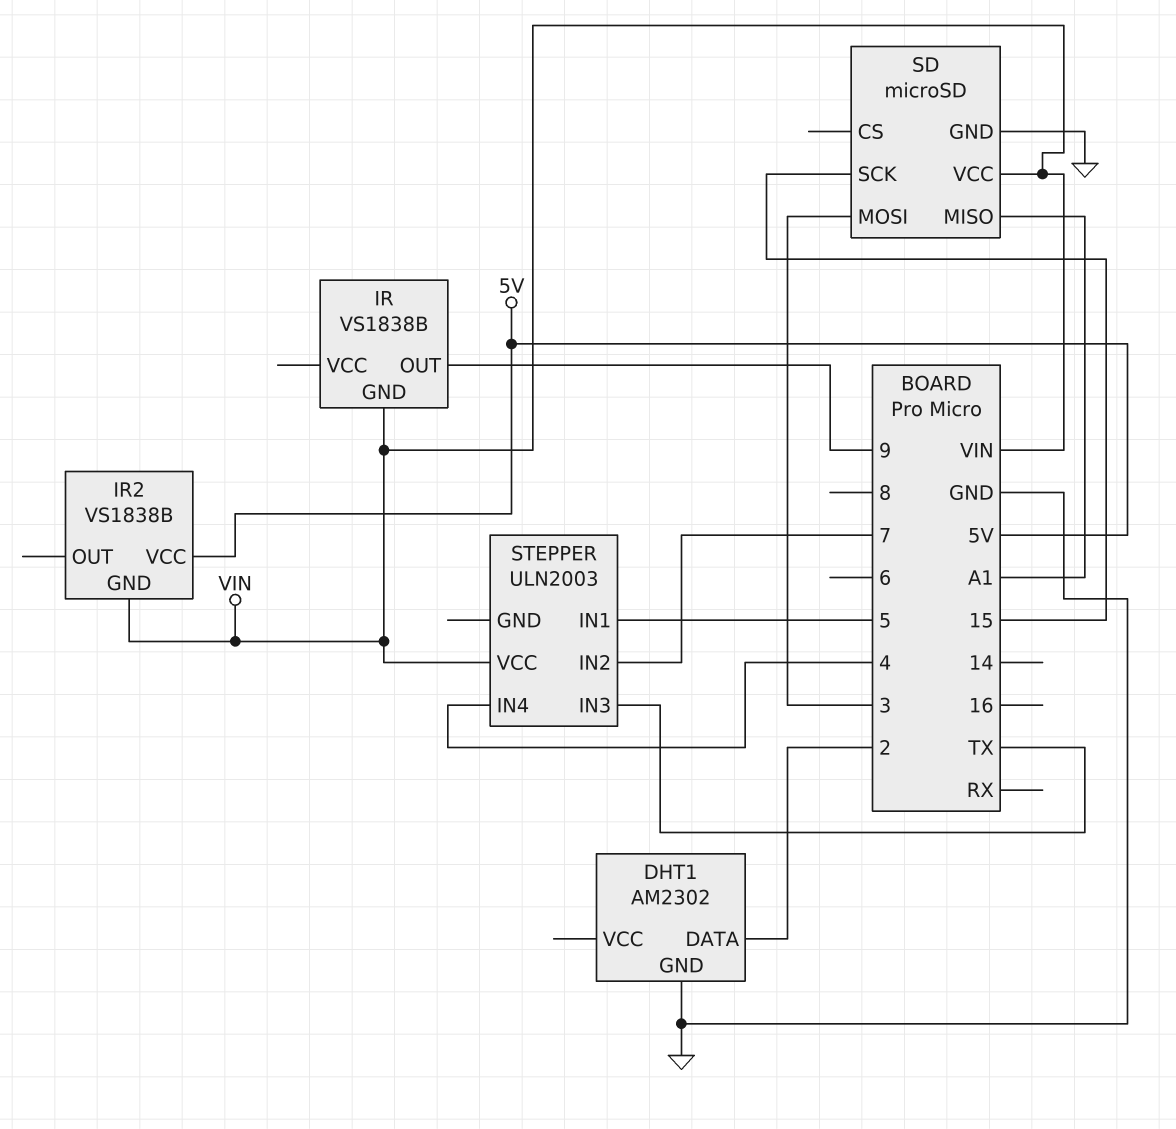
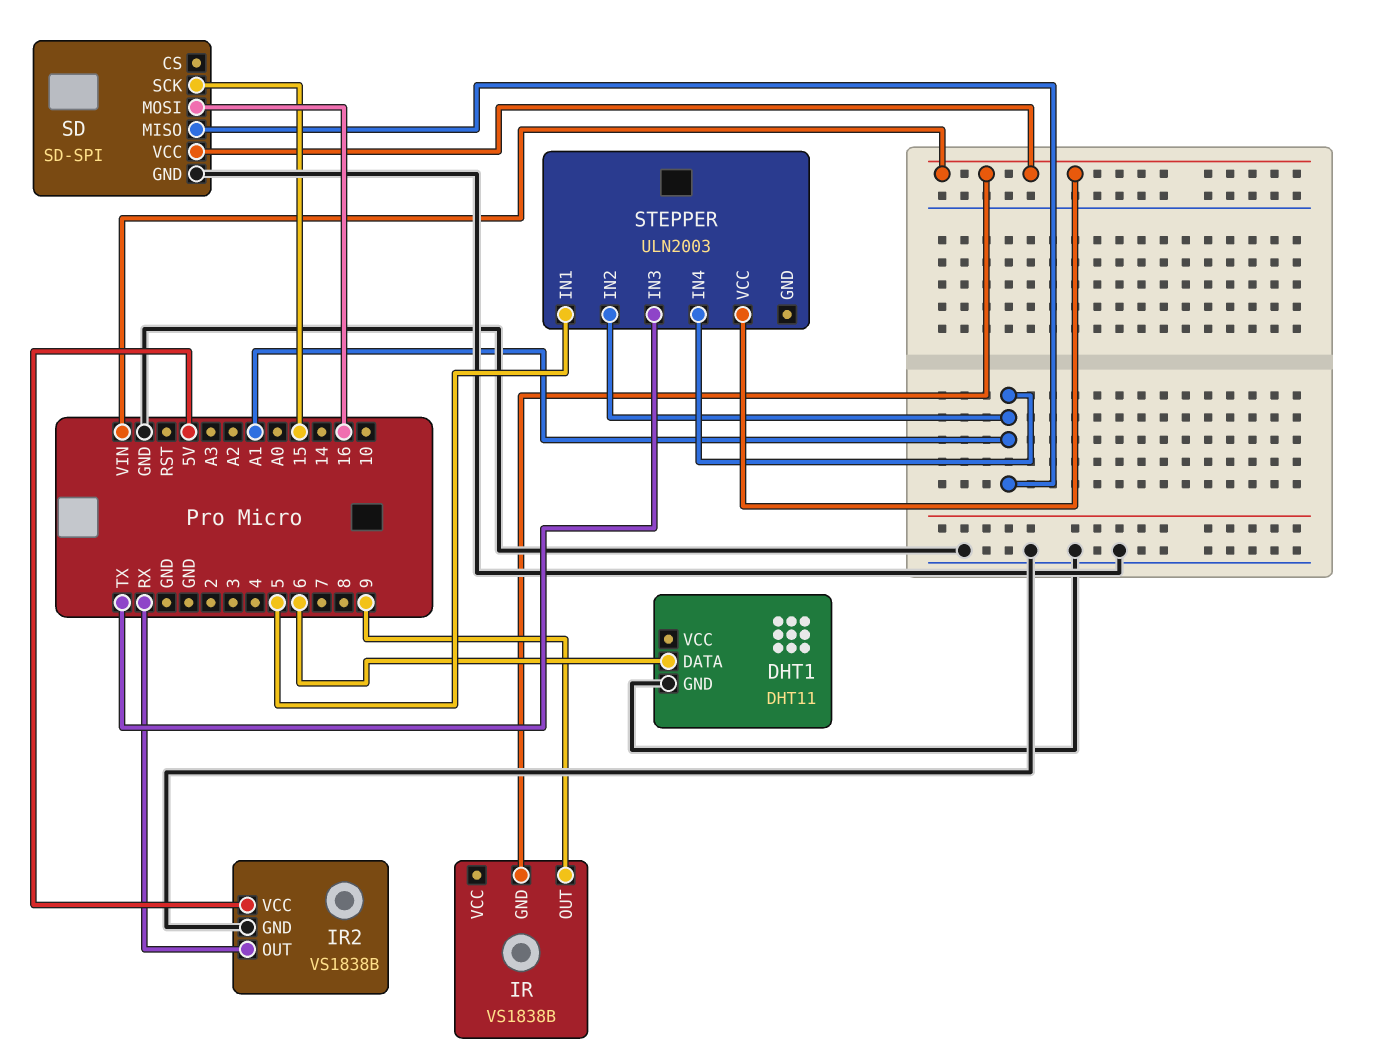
DHT1: AM2302 -> DHT11
DHT1 pin DATA: 2 -> 6
IR2 pin GND: VIN -> GND
IR2 pin OUT: none -> RX
SD: microSD -> SD-SPI
SD pin MOSI: 3 -> 16
STEPPER pin IN2: 7 -> A1
STEPPER pin IN4: 4 -> A1

